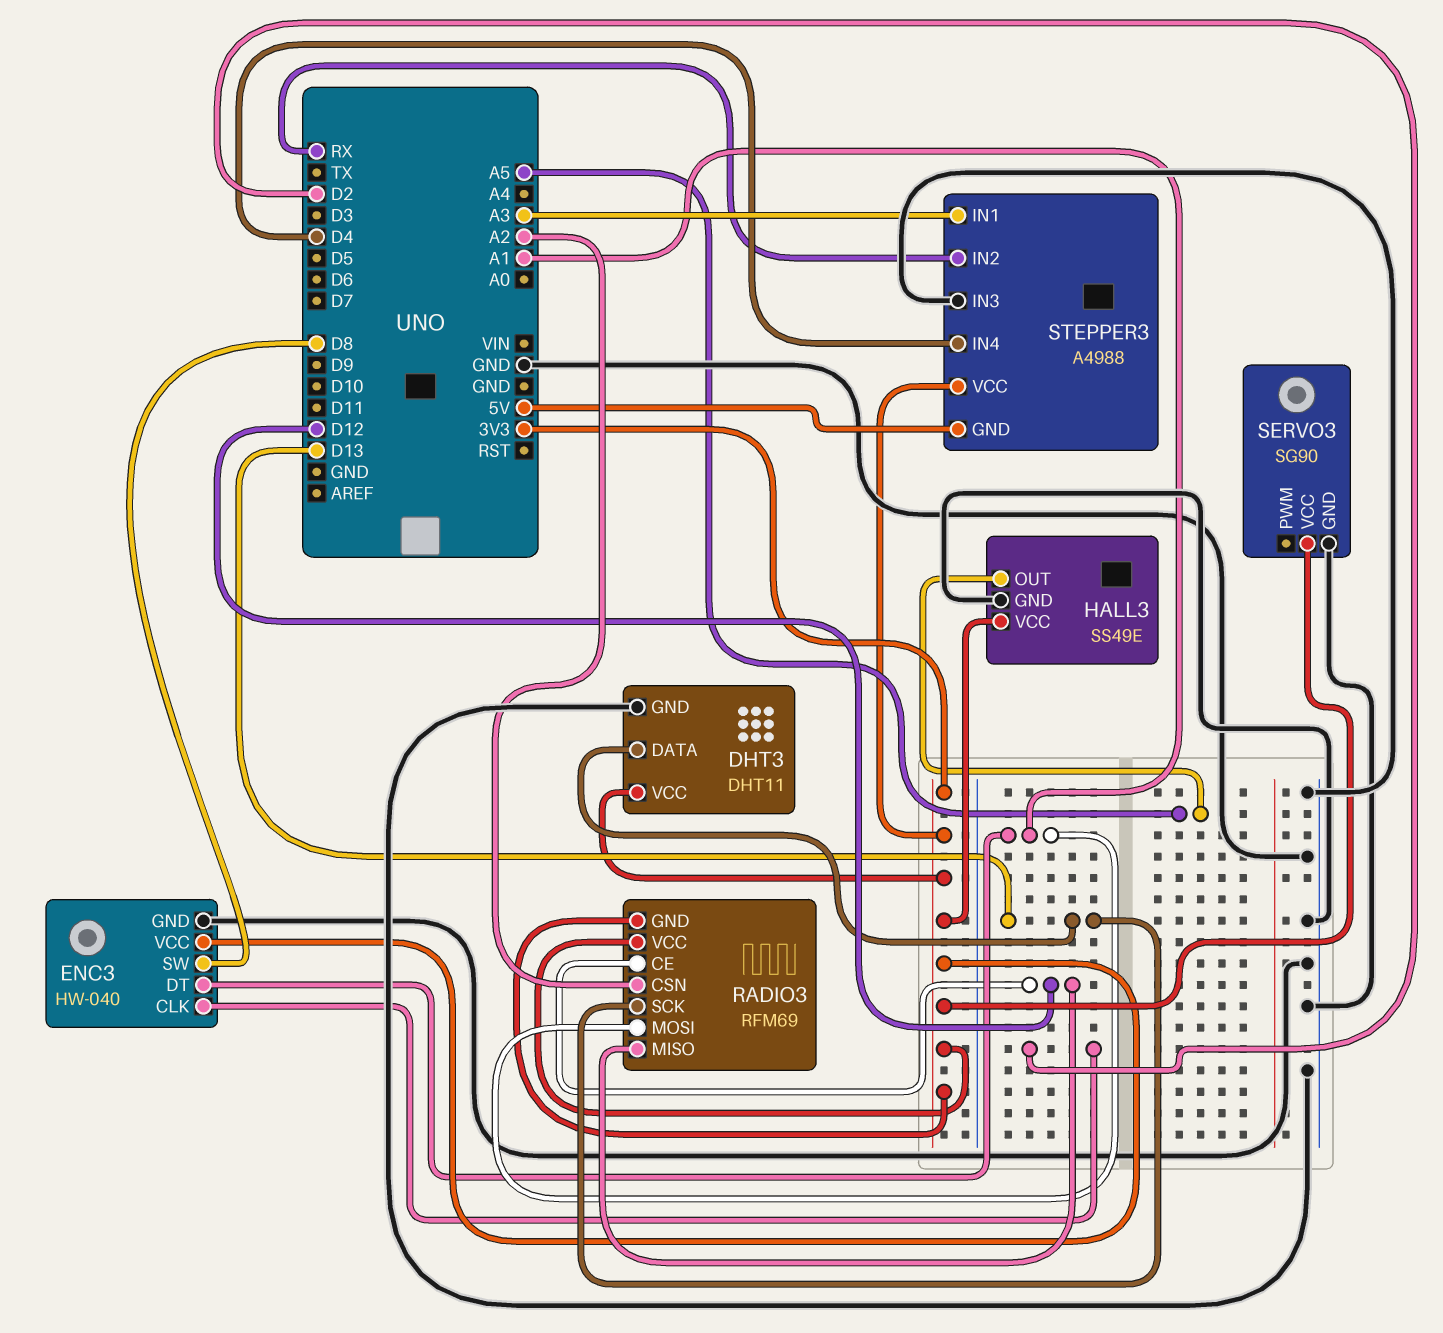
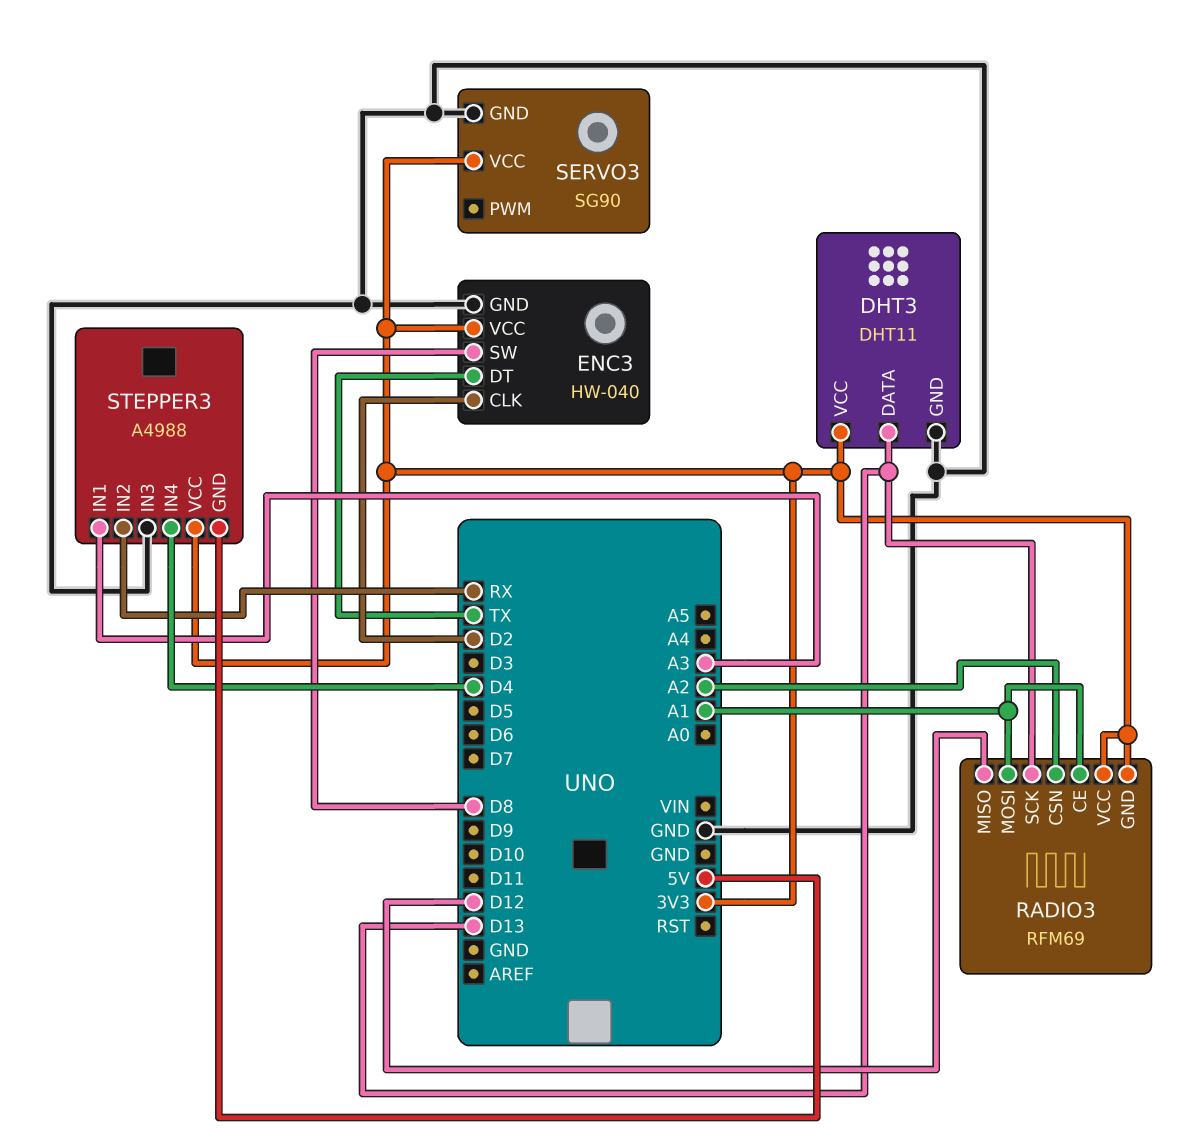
ENC3 pin DT: A1 -> TX
HALL3: SS49E -> none
HALL3 pin GND: GND -> none
HALL3 pin OUT: A5 -> none
HALL3 pin VCC: 3V3 -> none
RADIO3 pin CE: D12 -> A1

